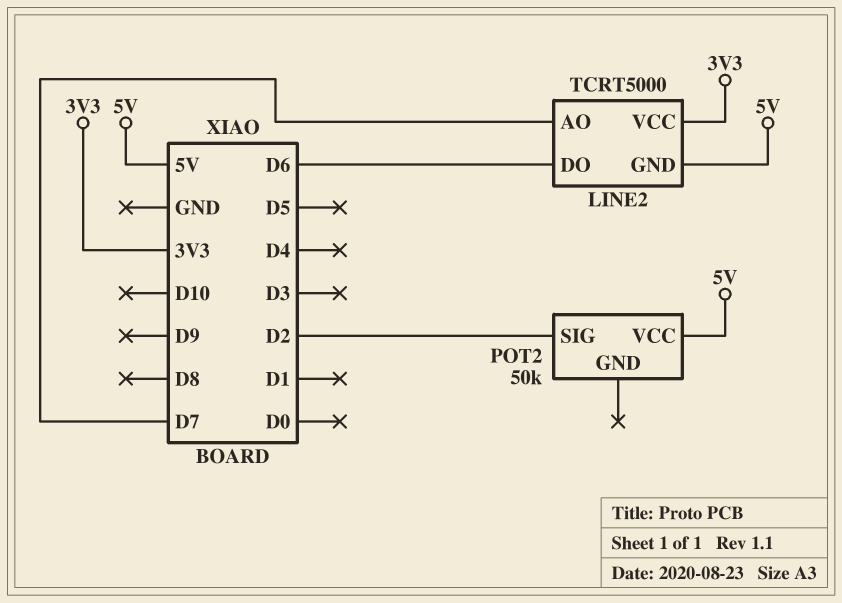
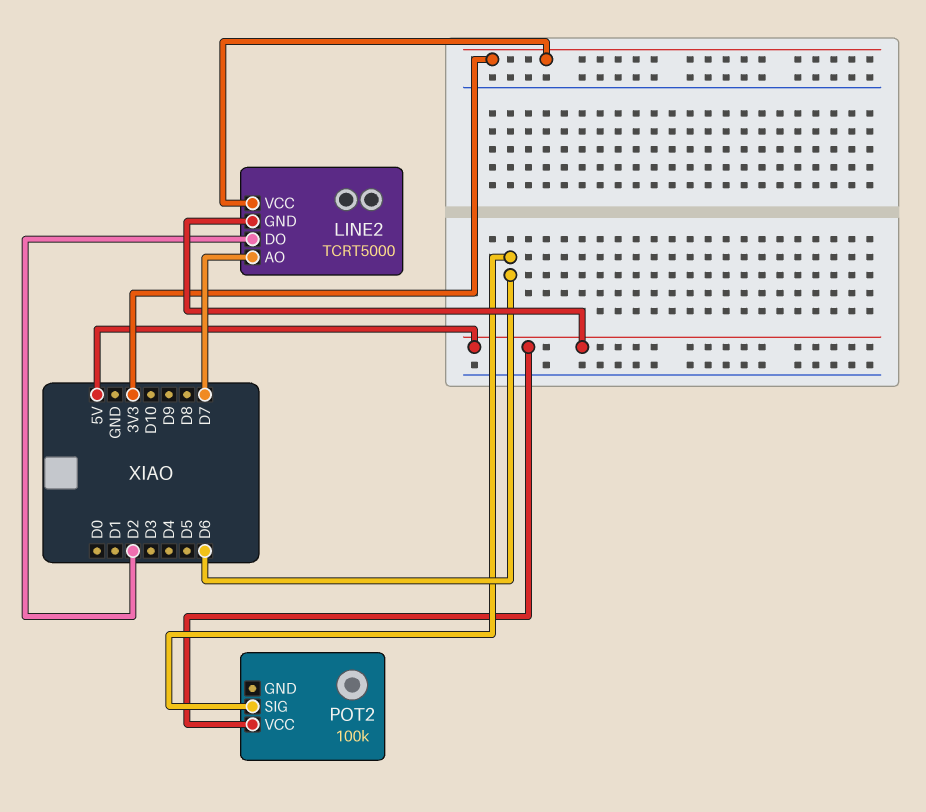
LINE2 pin DO: D6 -> D2
POT2: 50k -> 100k
POT2 pin SIG: D2 -> D6

